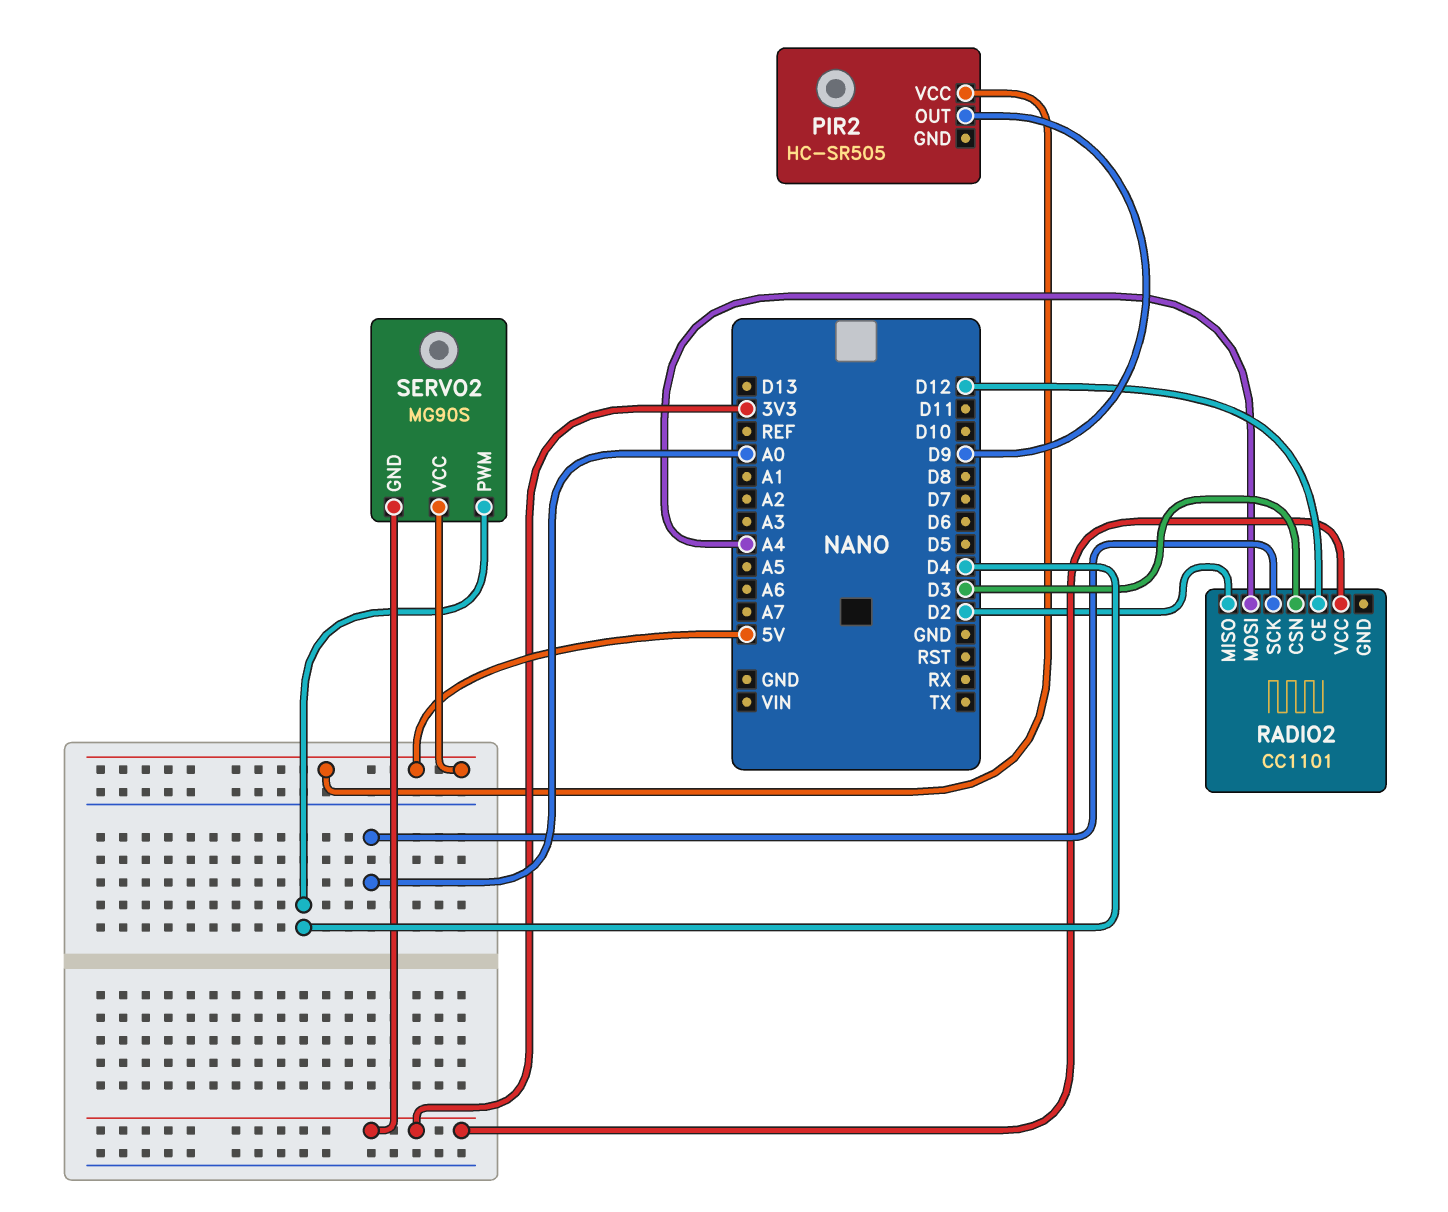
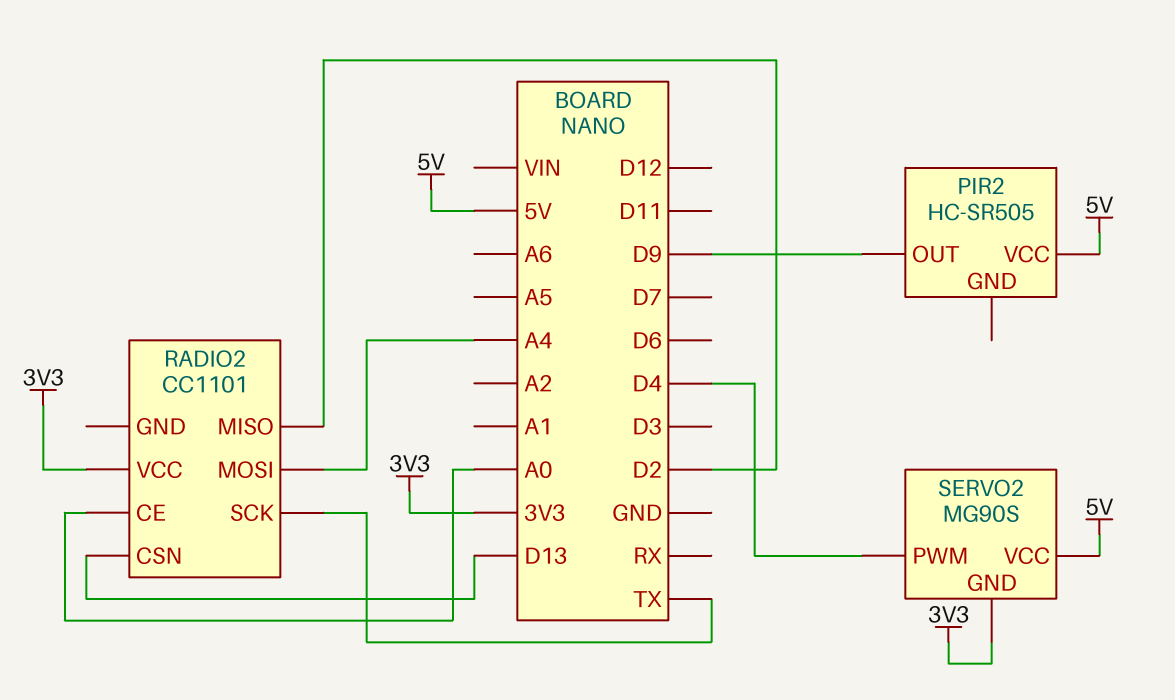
RADIO2 pin CE: D12 -> A0
RADIO2 pin CSN: D3 -> D13
RADIO2 pin SCK: A0 -> TX

